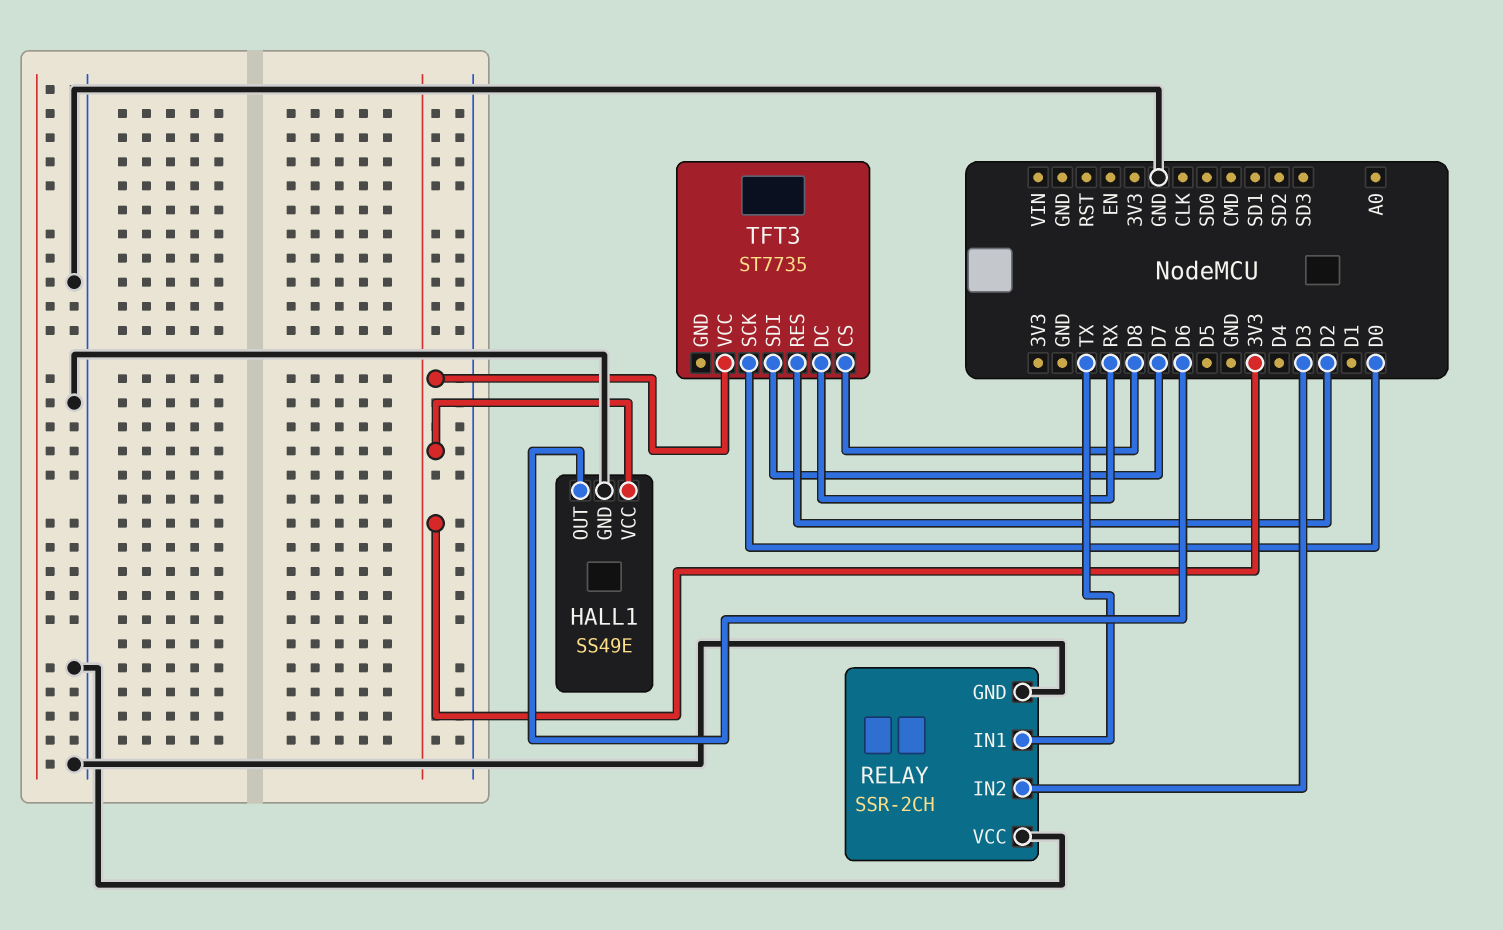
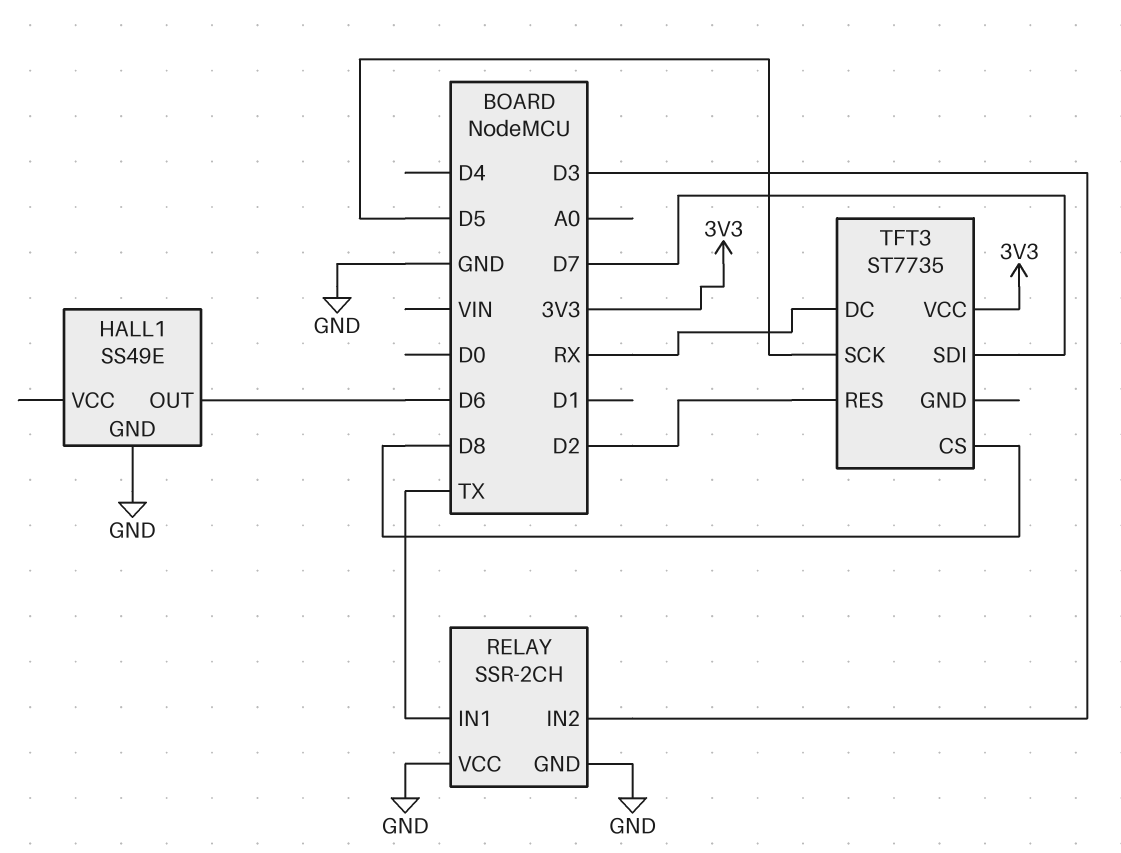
HALL1 pin VCC: 3V3 -> none
TFT3 pin SCK: D0 -> D5

